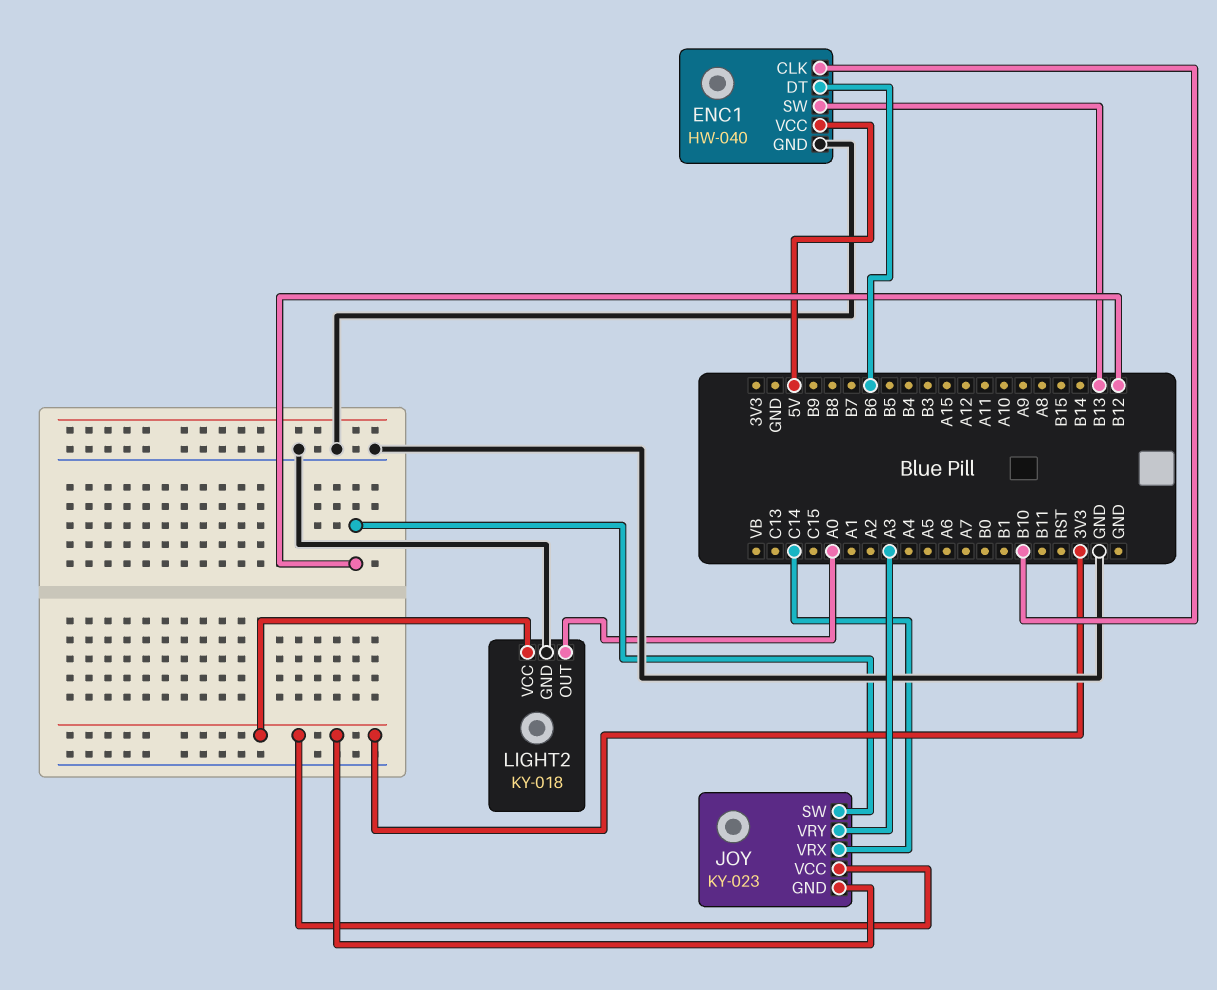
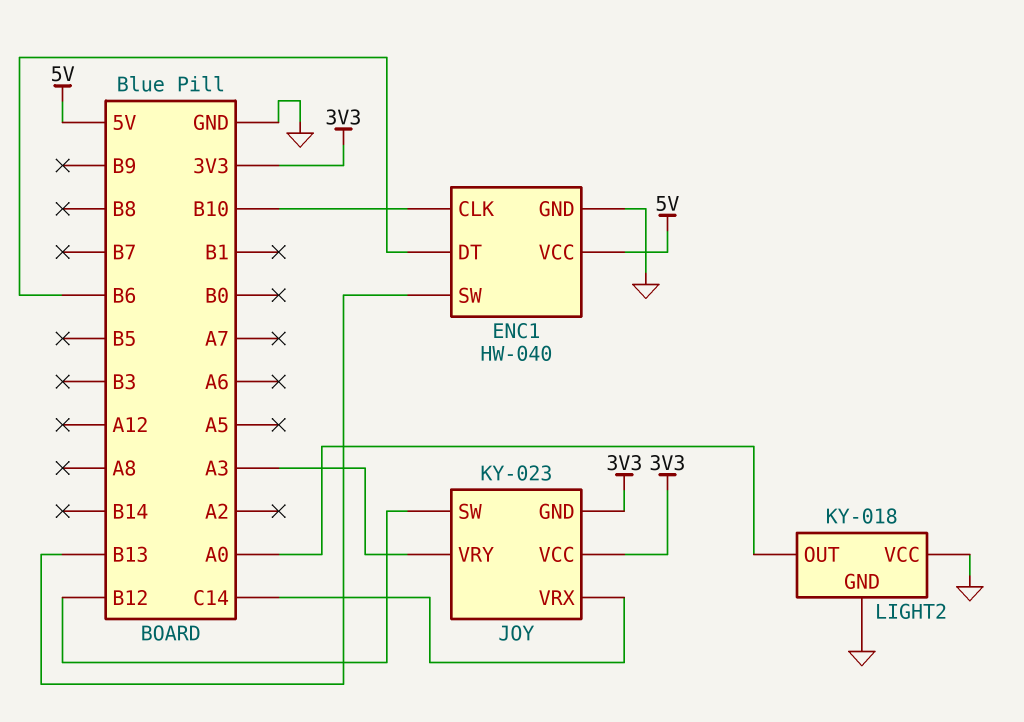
LIGHT2 pin VCC: 3V3 -> GND

